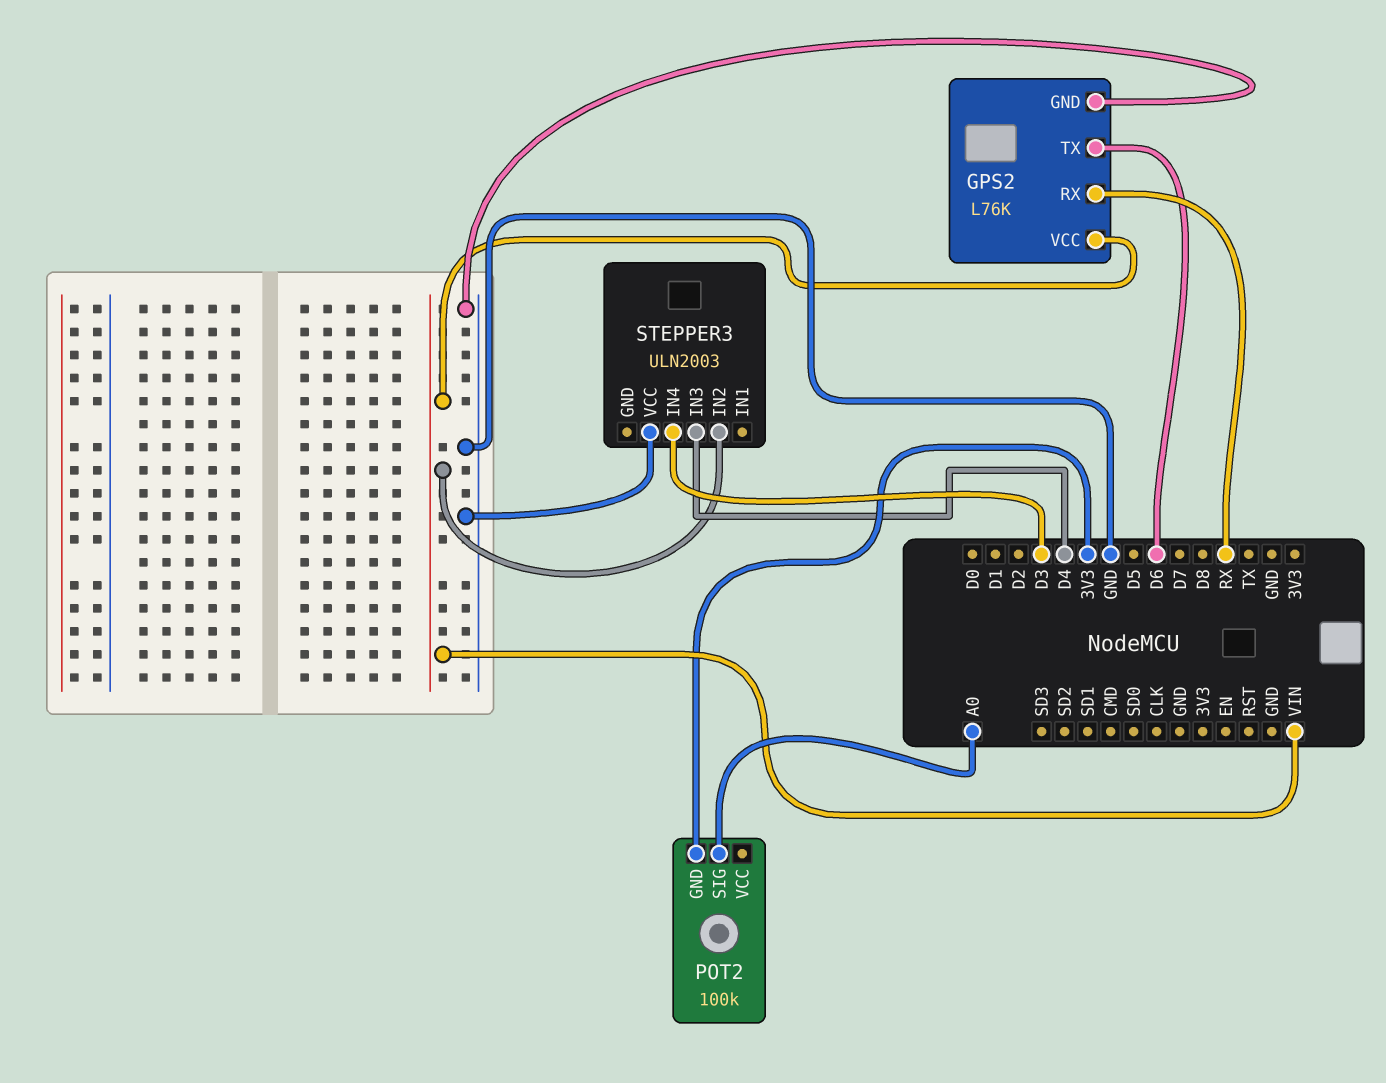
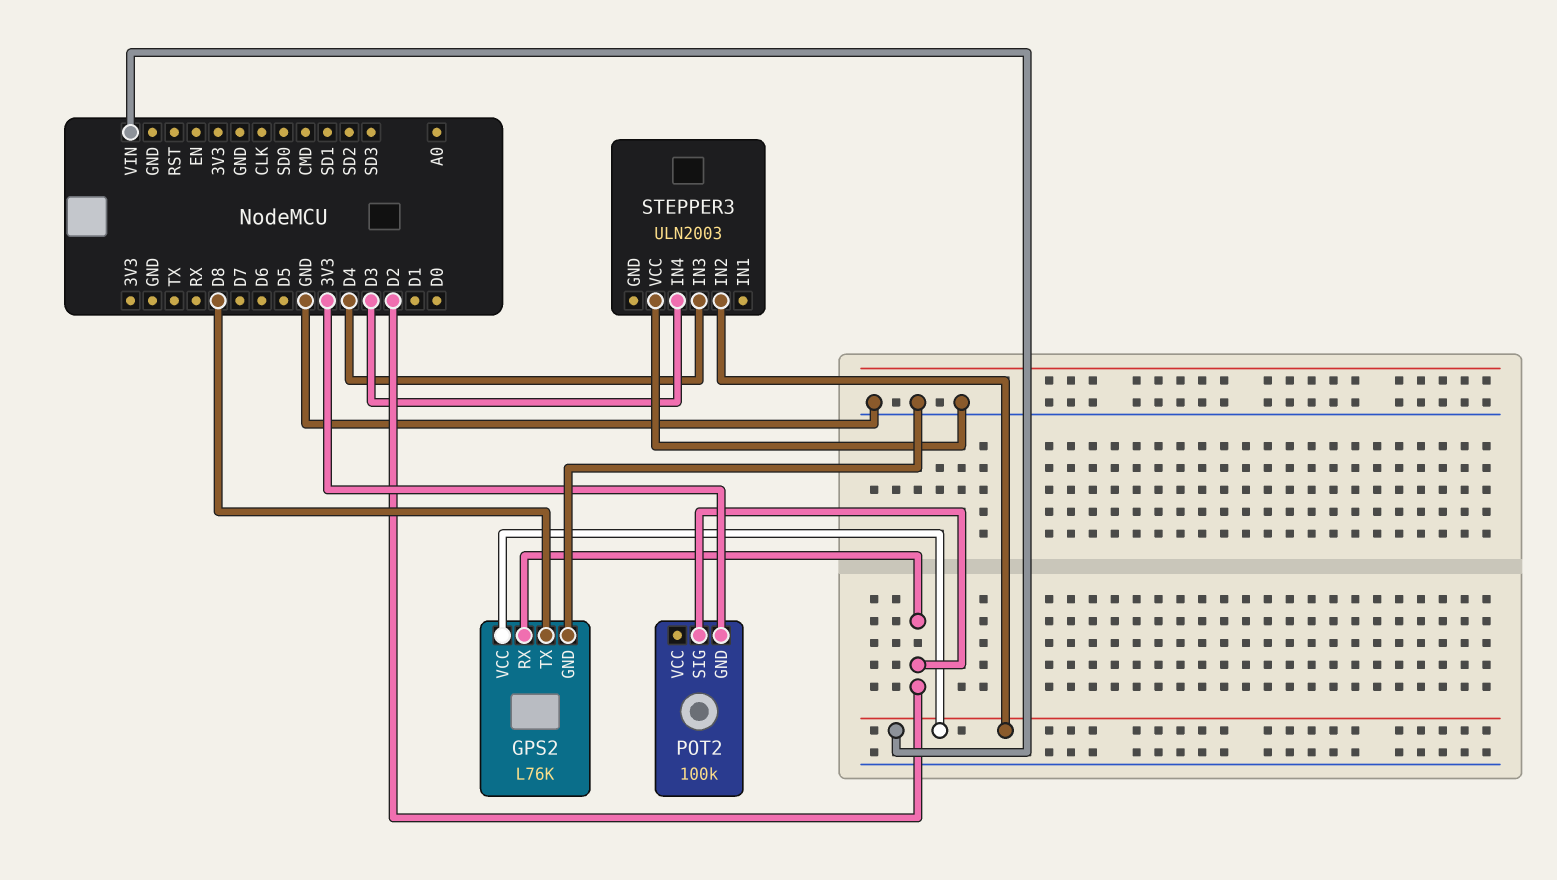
GPS2 pin RX: RX -> D2
GPS2 pin TX: D6 -> D8
POT2 pin SIG: A0 -> D2

